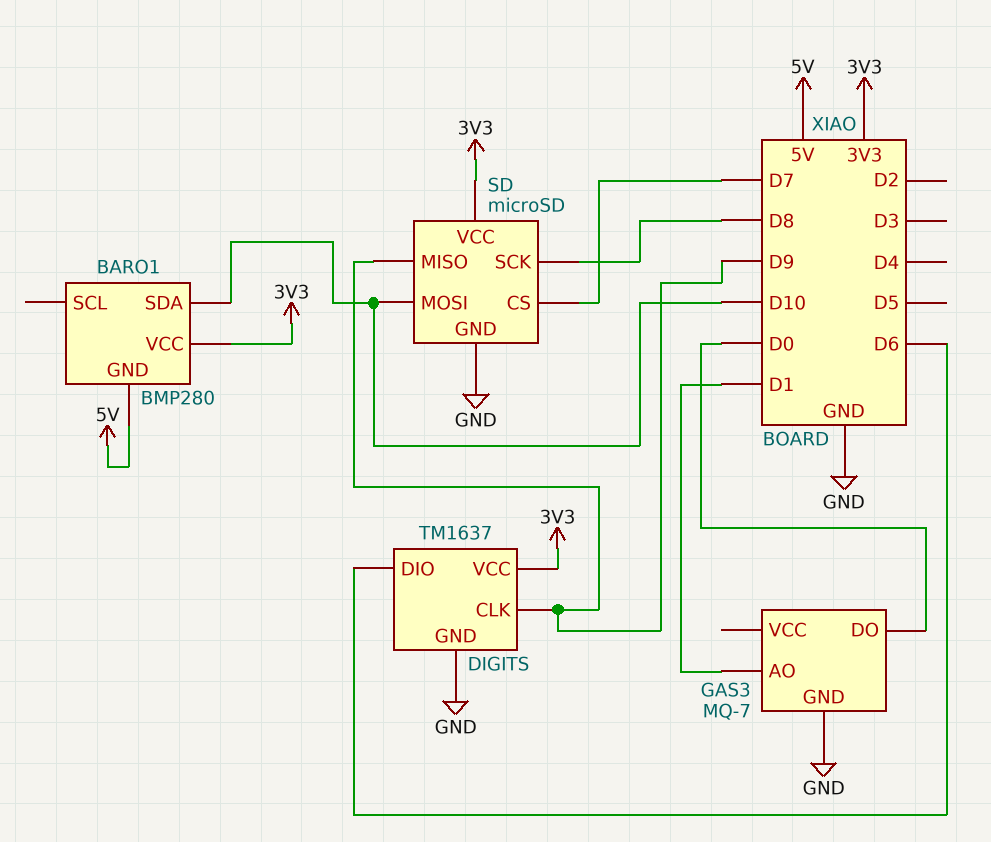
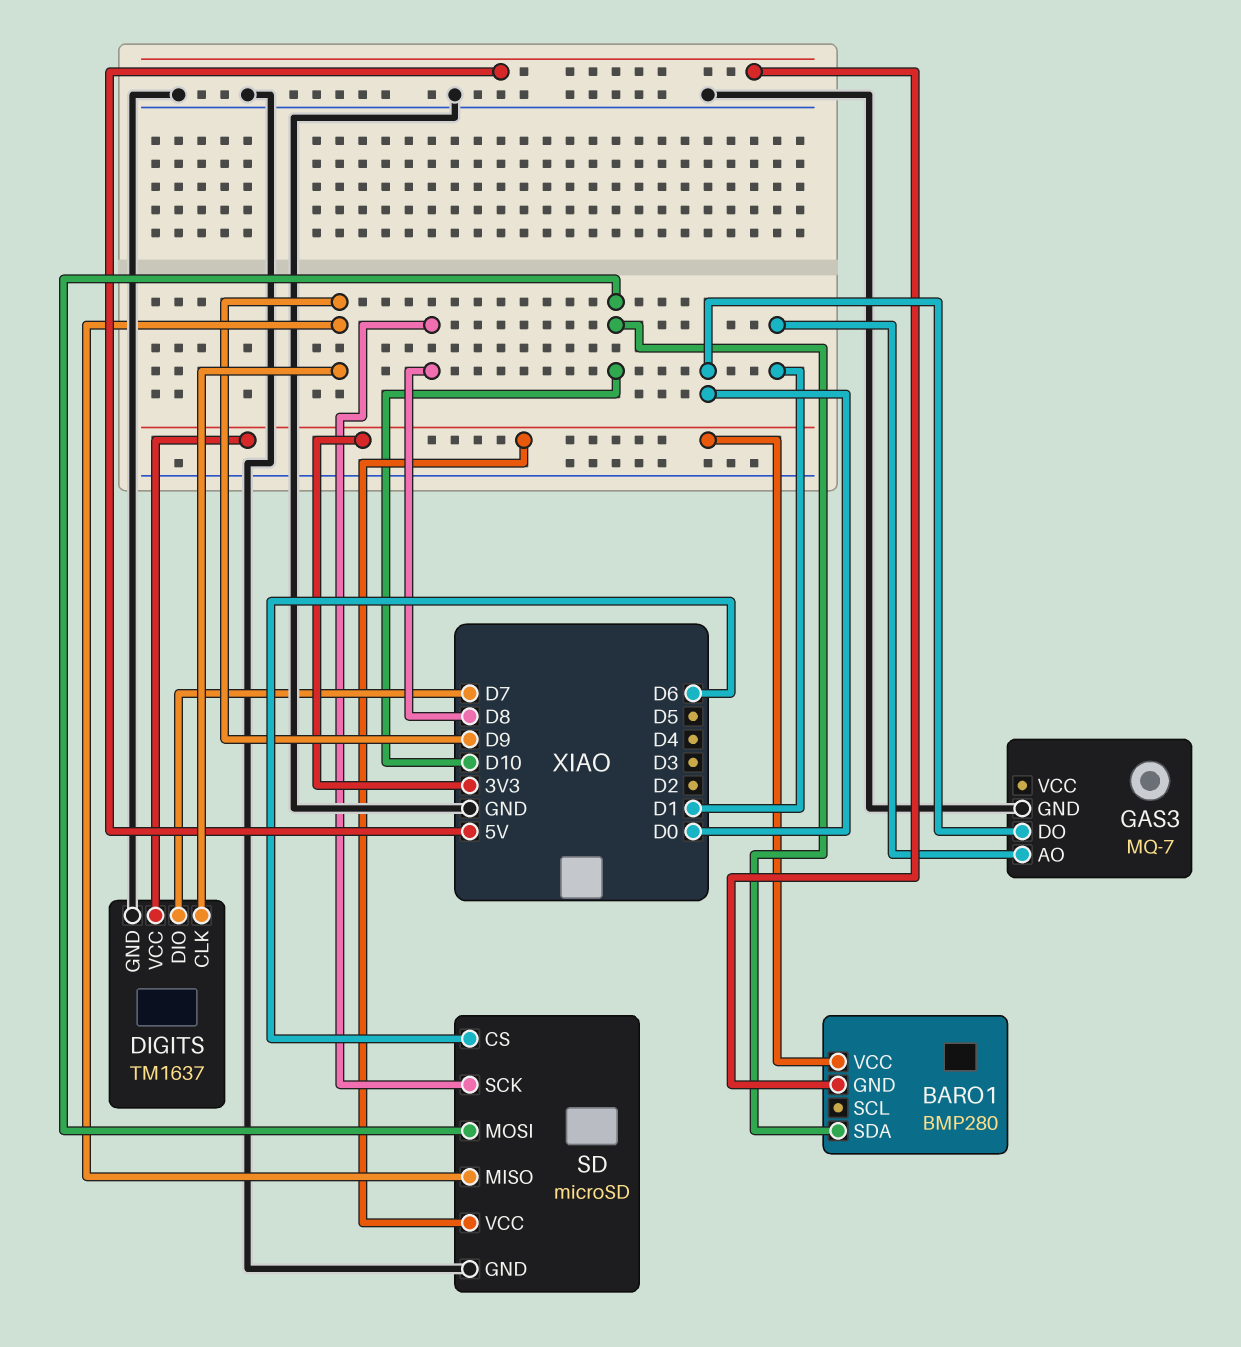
DIGITS pin DIO: D6 -> D7
SD pin CS: D7 -> D6

